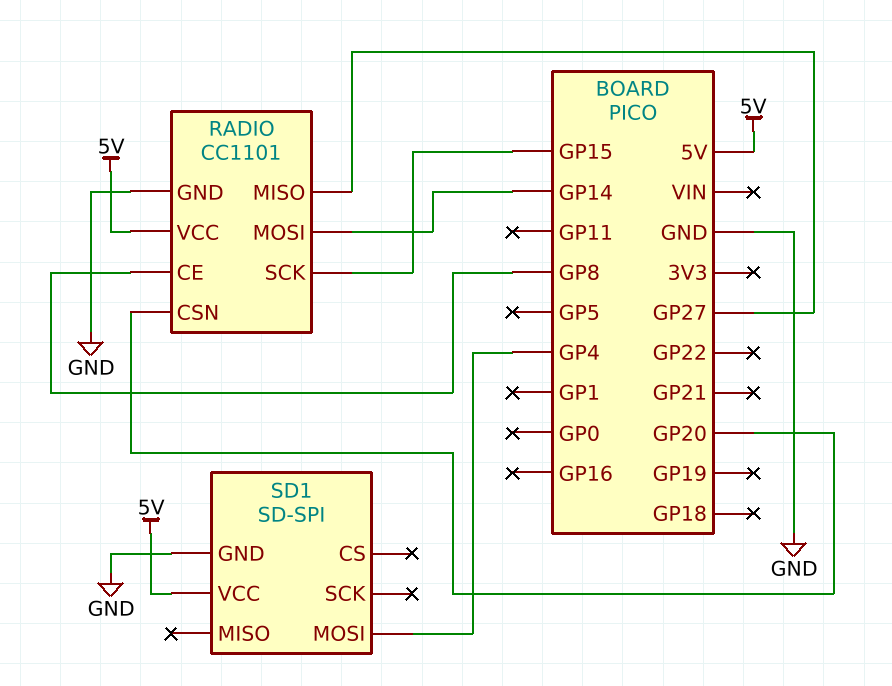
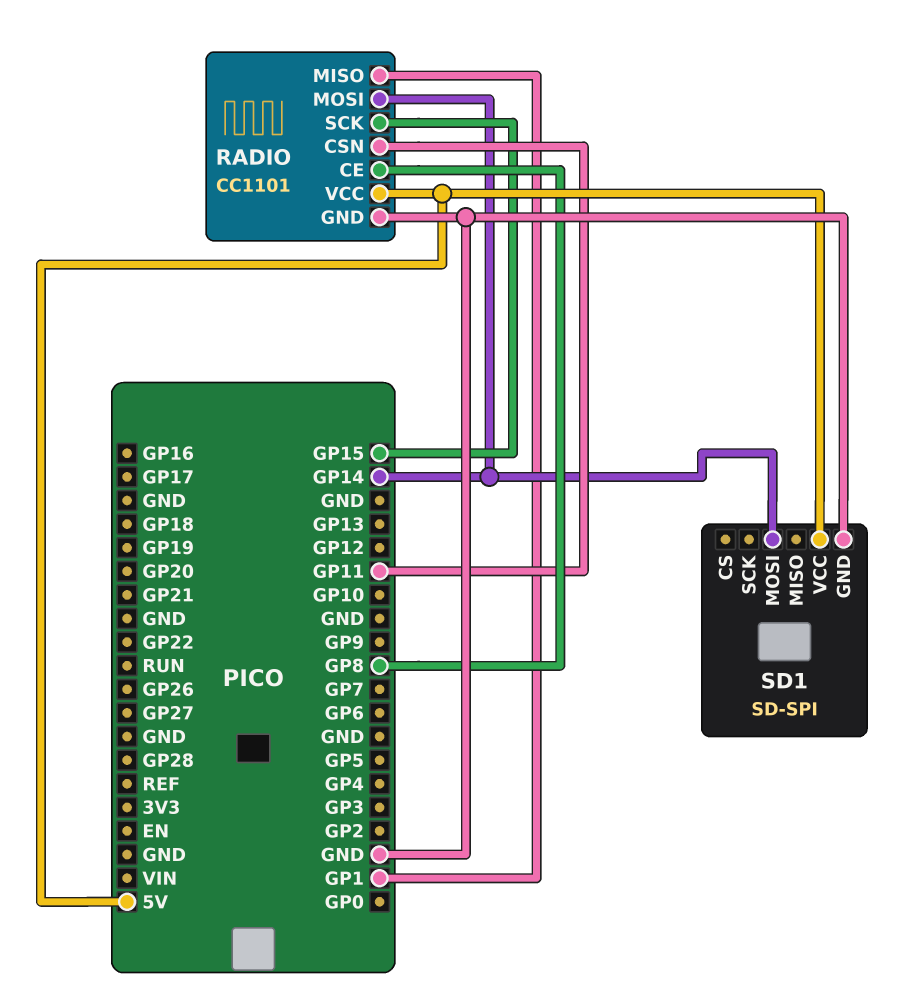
RADIO pin CSN: GP20 -> GP11
RADIO pin MISO: GP27 -> GP1
SD1 pin MOSI: GP4 -> GP14

